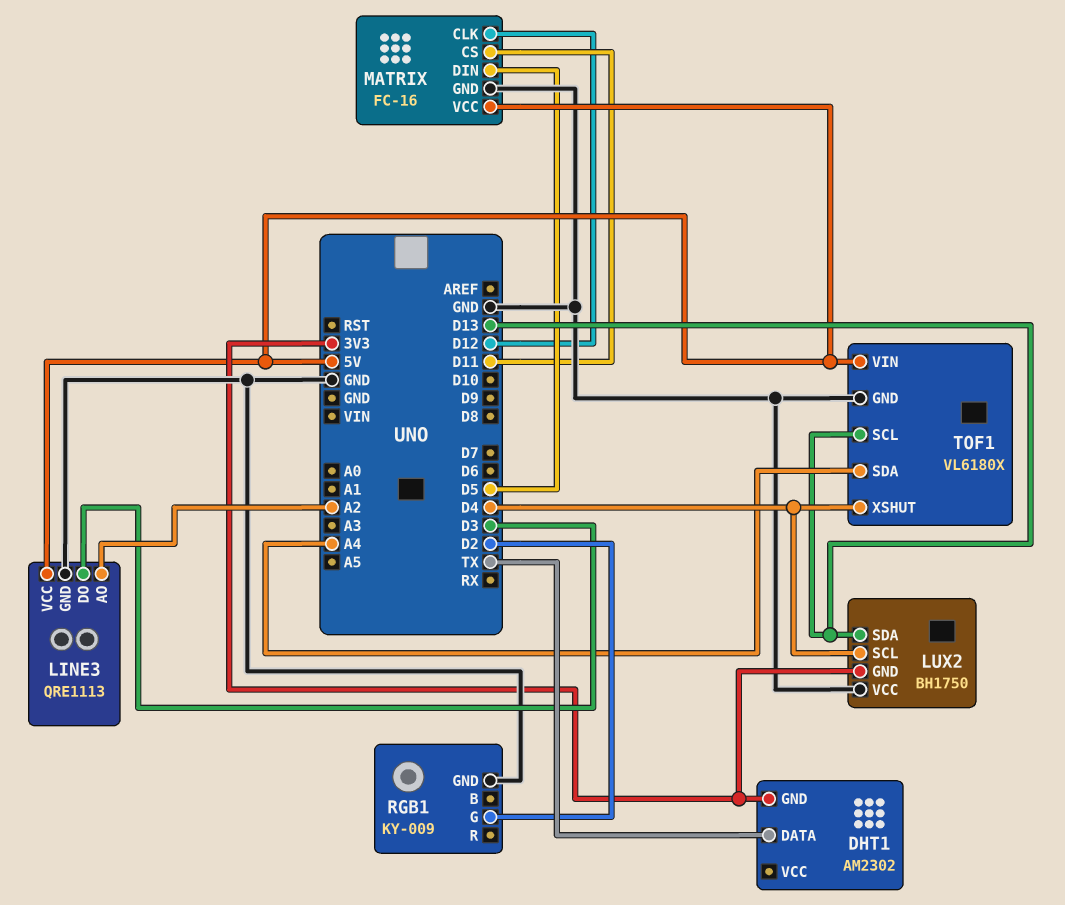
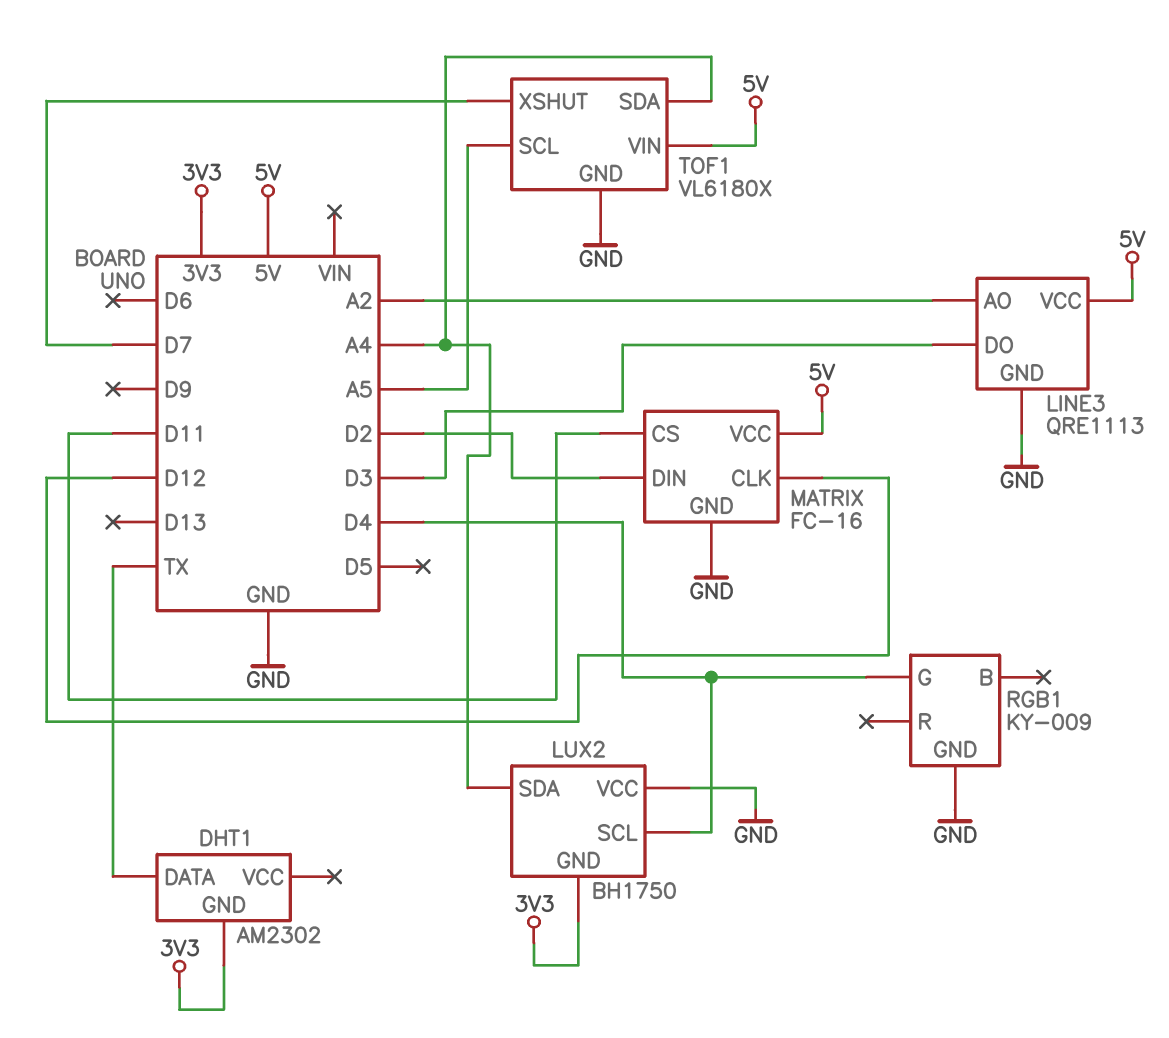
LUX2 pin SDA: D13 -> A4
MATRIX pin DIN: D5 -> D2
RGB1 pin G: D2 -> D4
TOF1 pin SCL: D13 -> A5
TOF1 pin XSHUT: D4 -> D7

